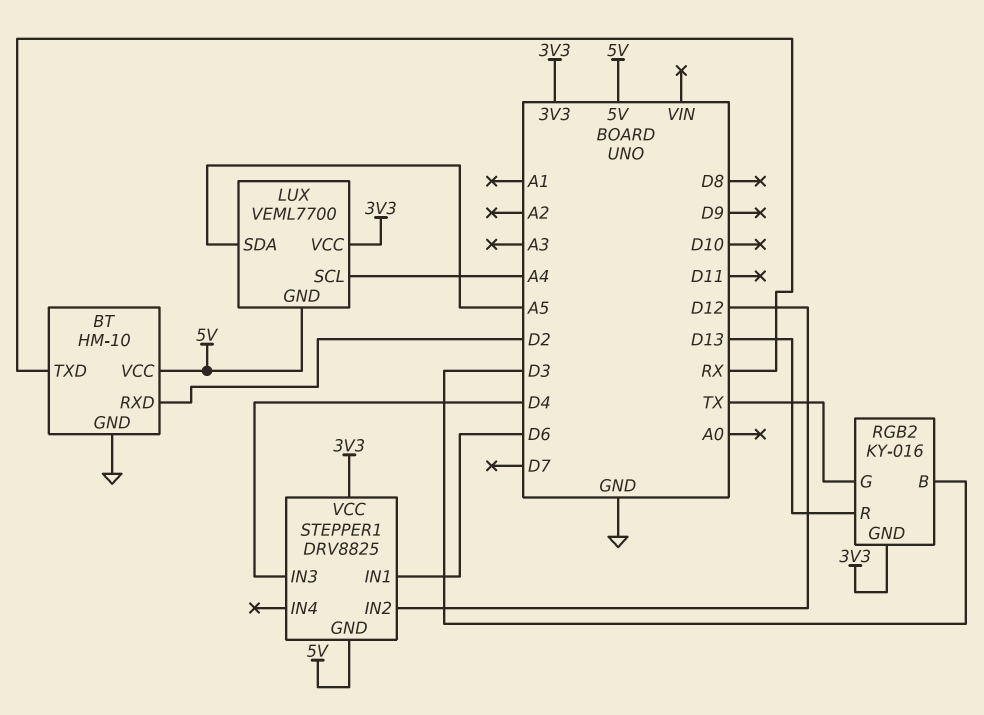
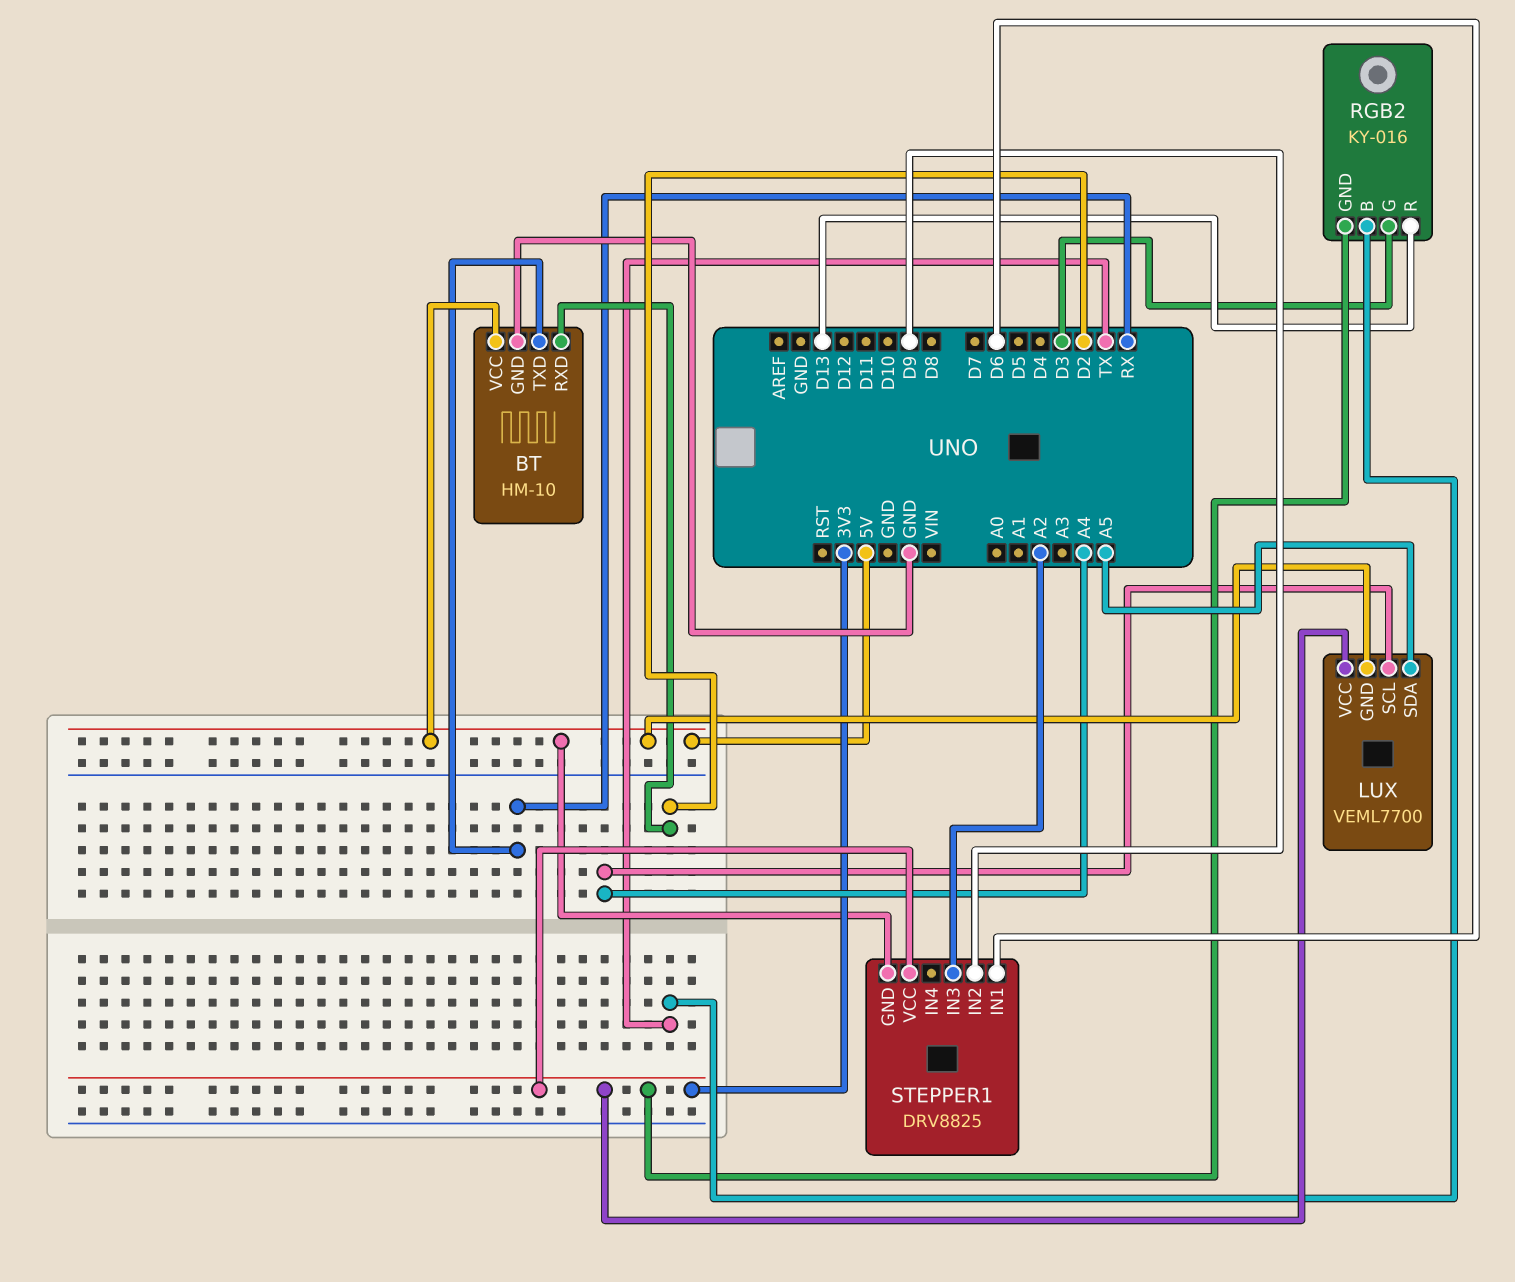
RGB2 pin B: D3 -> TX
RGB2 pin G: TX -> D3
STEPPER1 pin IN2: D12 -> D9
STEPPER1 pin IN3: D4 -> A2

